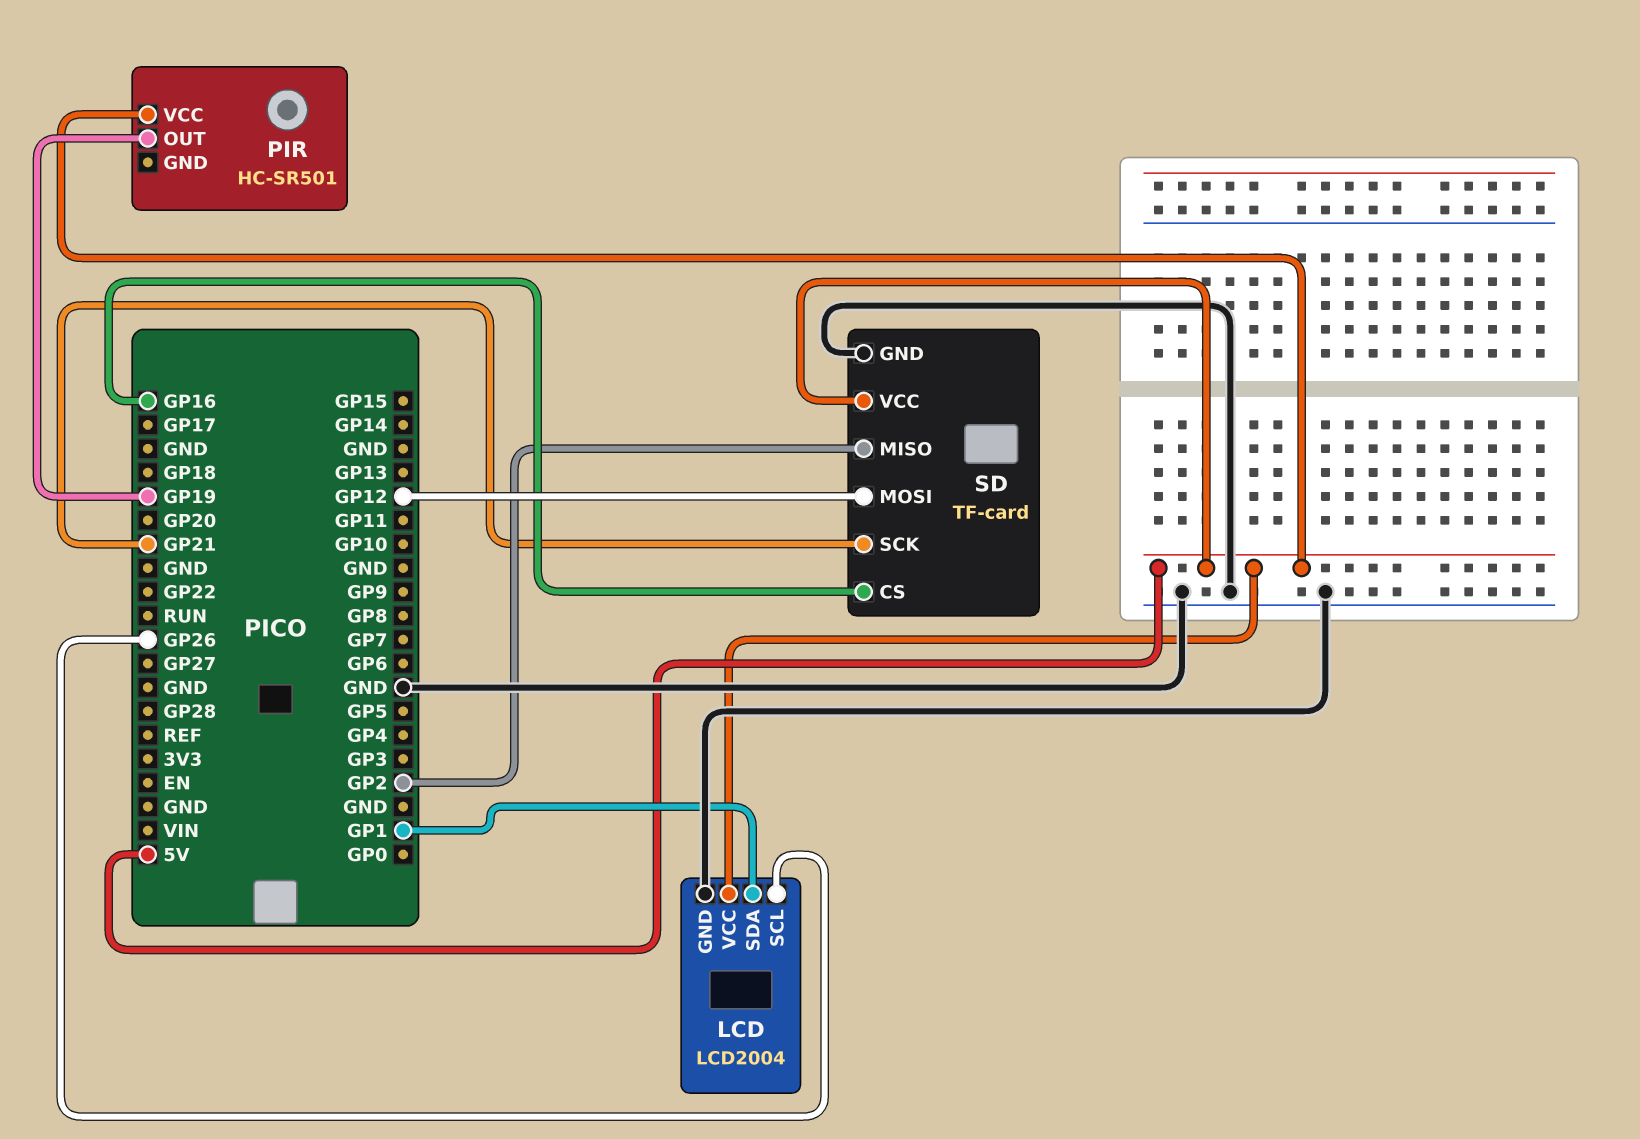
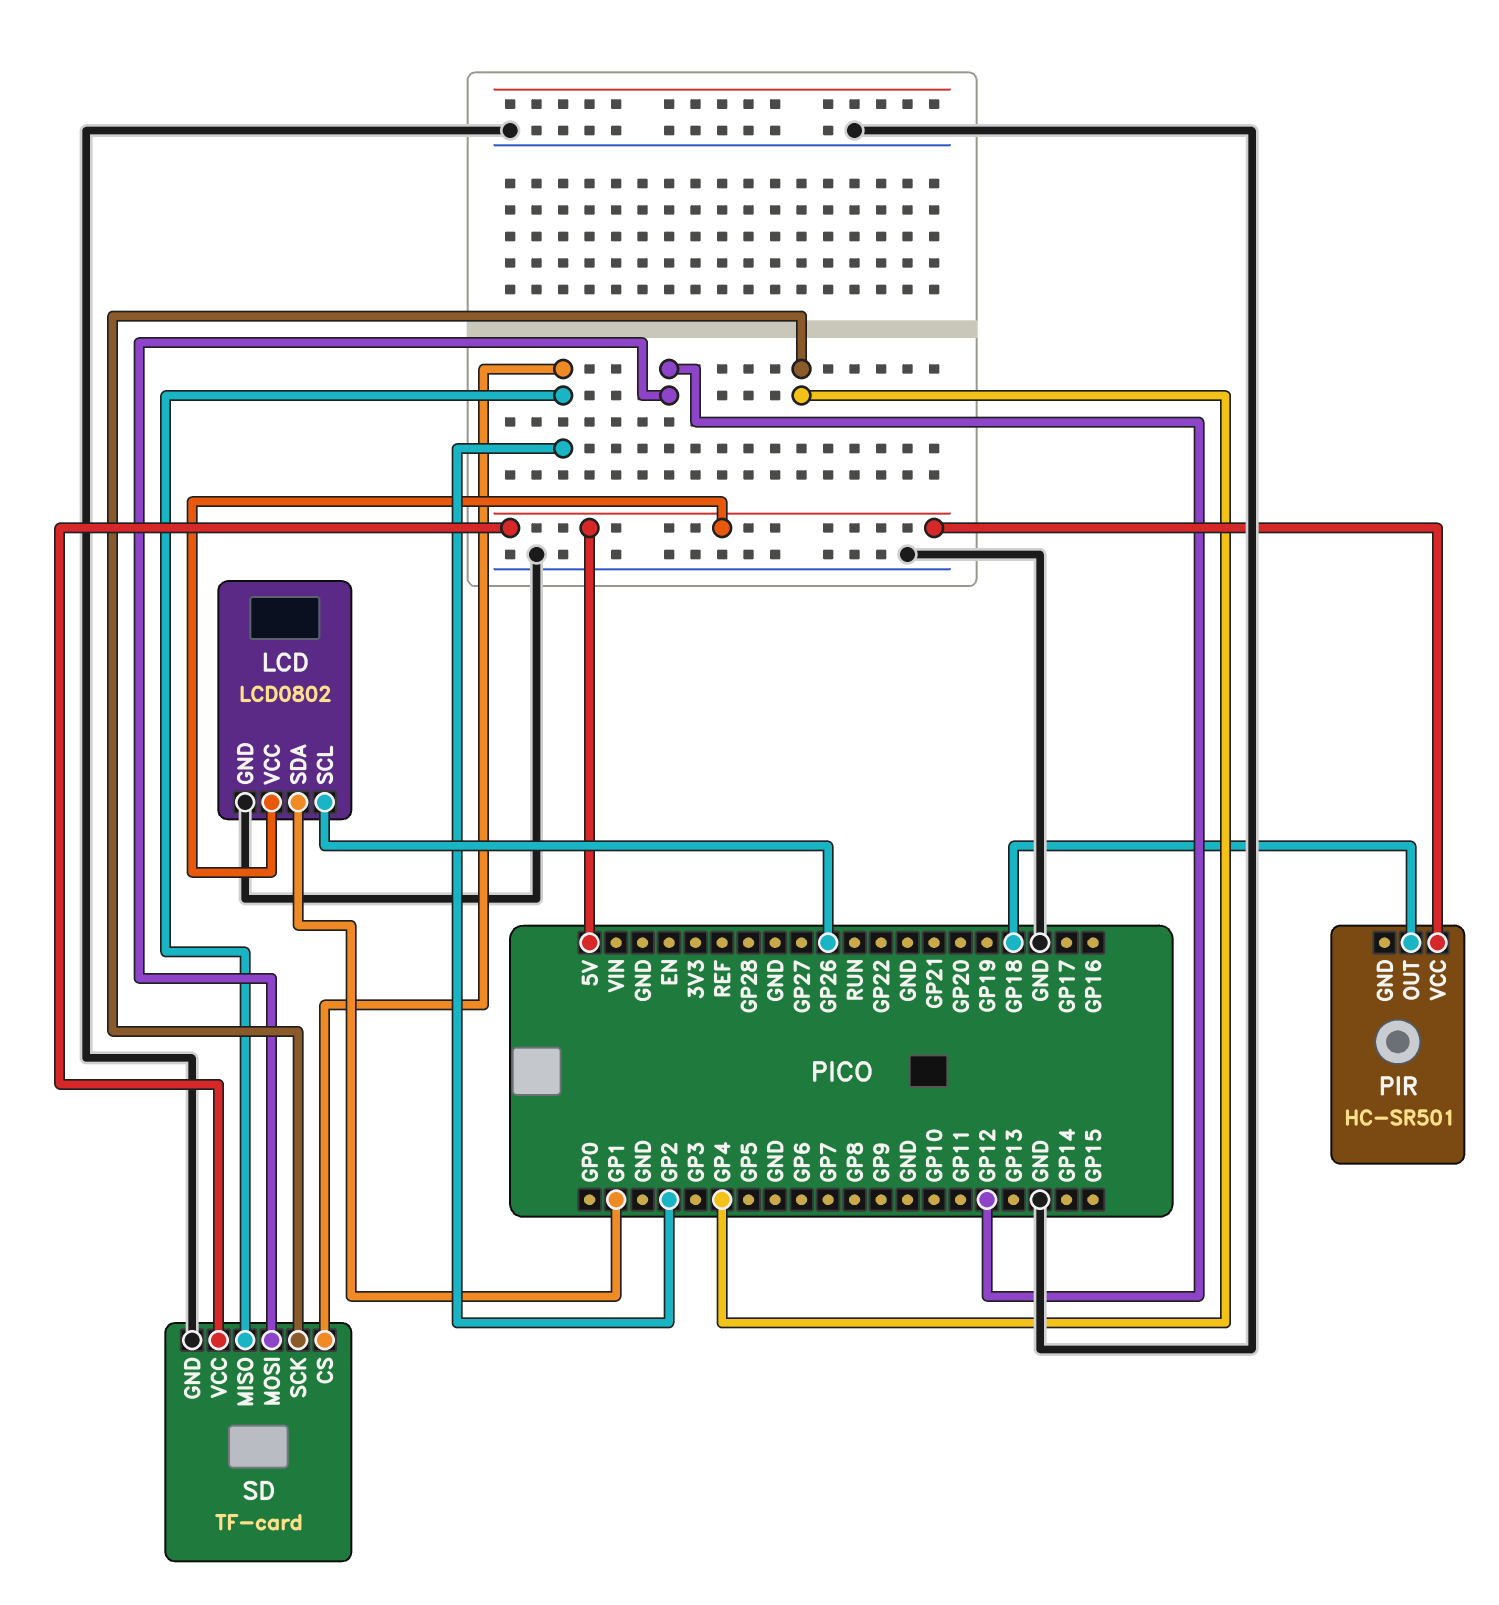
LCD: LCD2004 -> LCD0802
PIR pin OUT: GP19 -> GP18
SD pin CS: GP16 -> GP2
SD pin SCK: GP21 -> GP4

